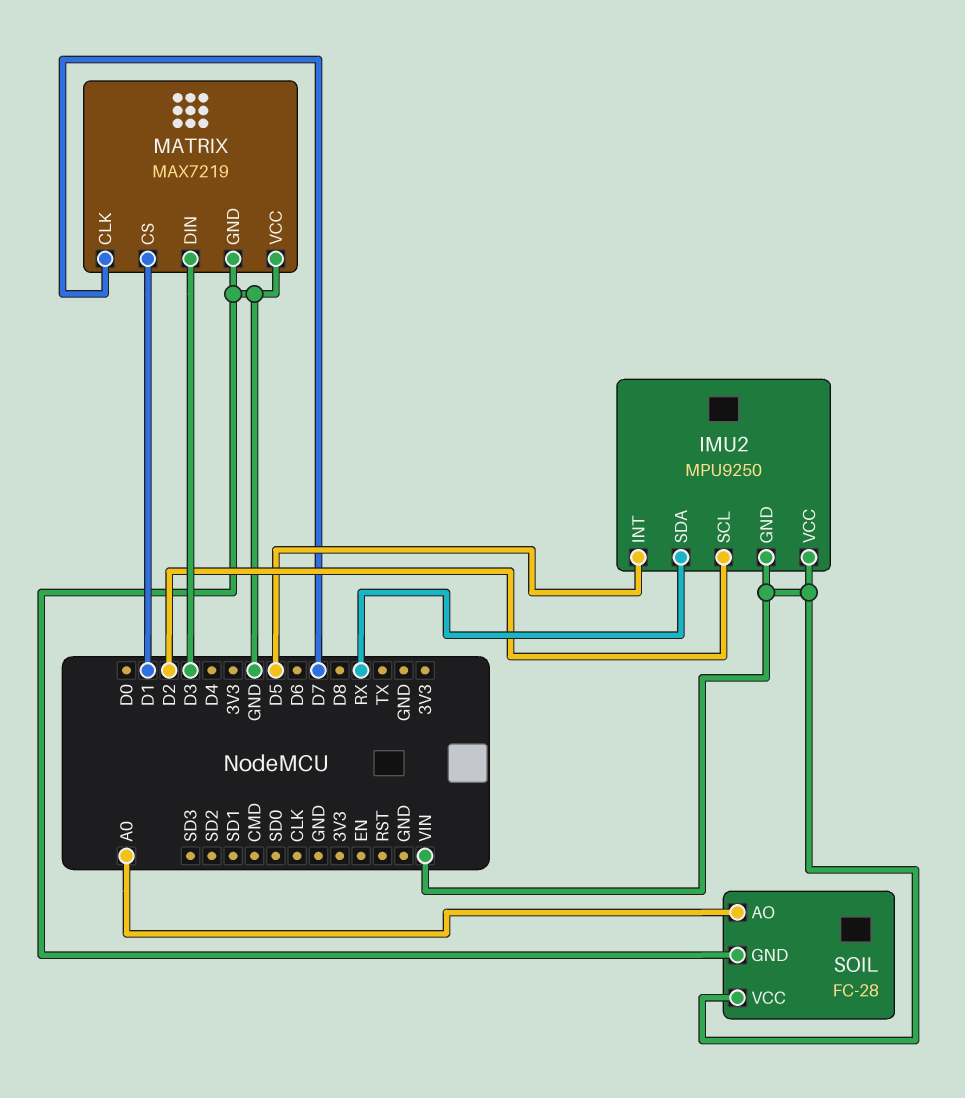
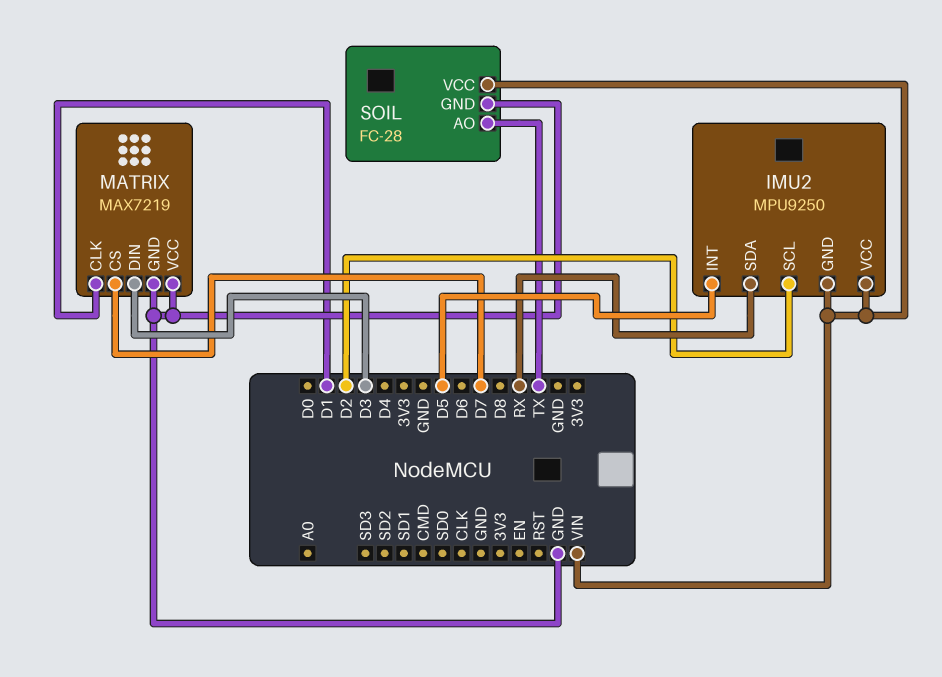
MATRIX pin CLK: D7 -> D1
MATRIX pin CS: D1 -> D7
SOIL pin AO: A0 -> TX

